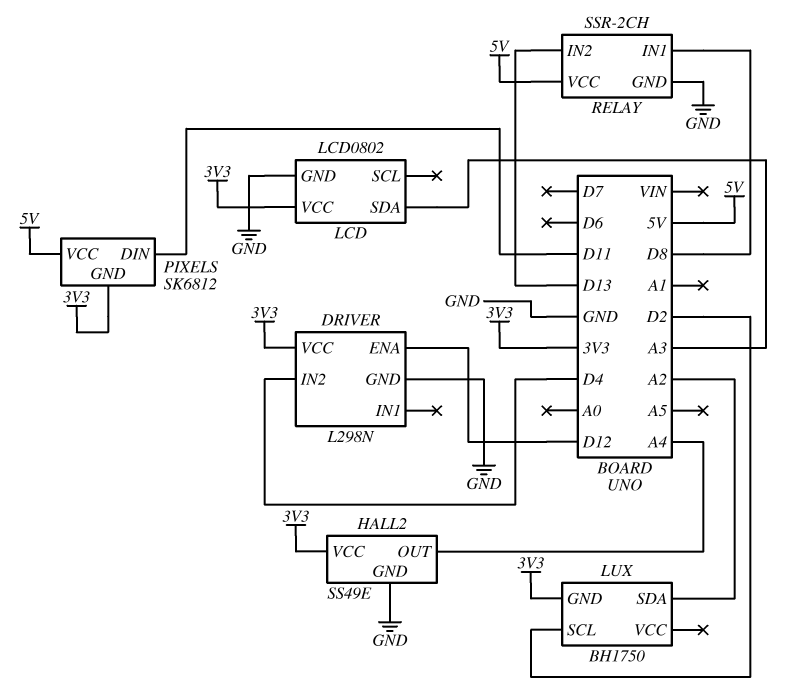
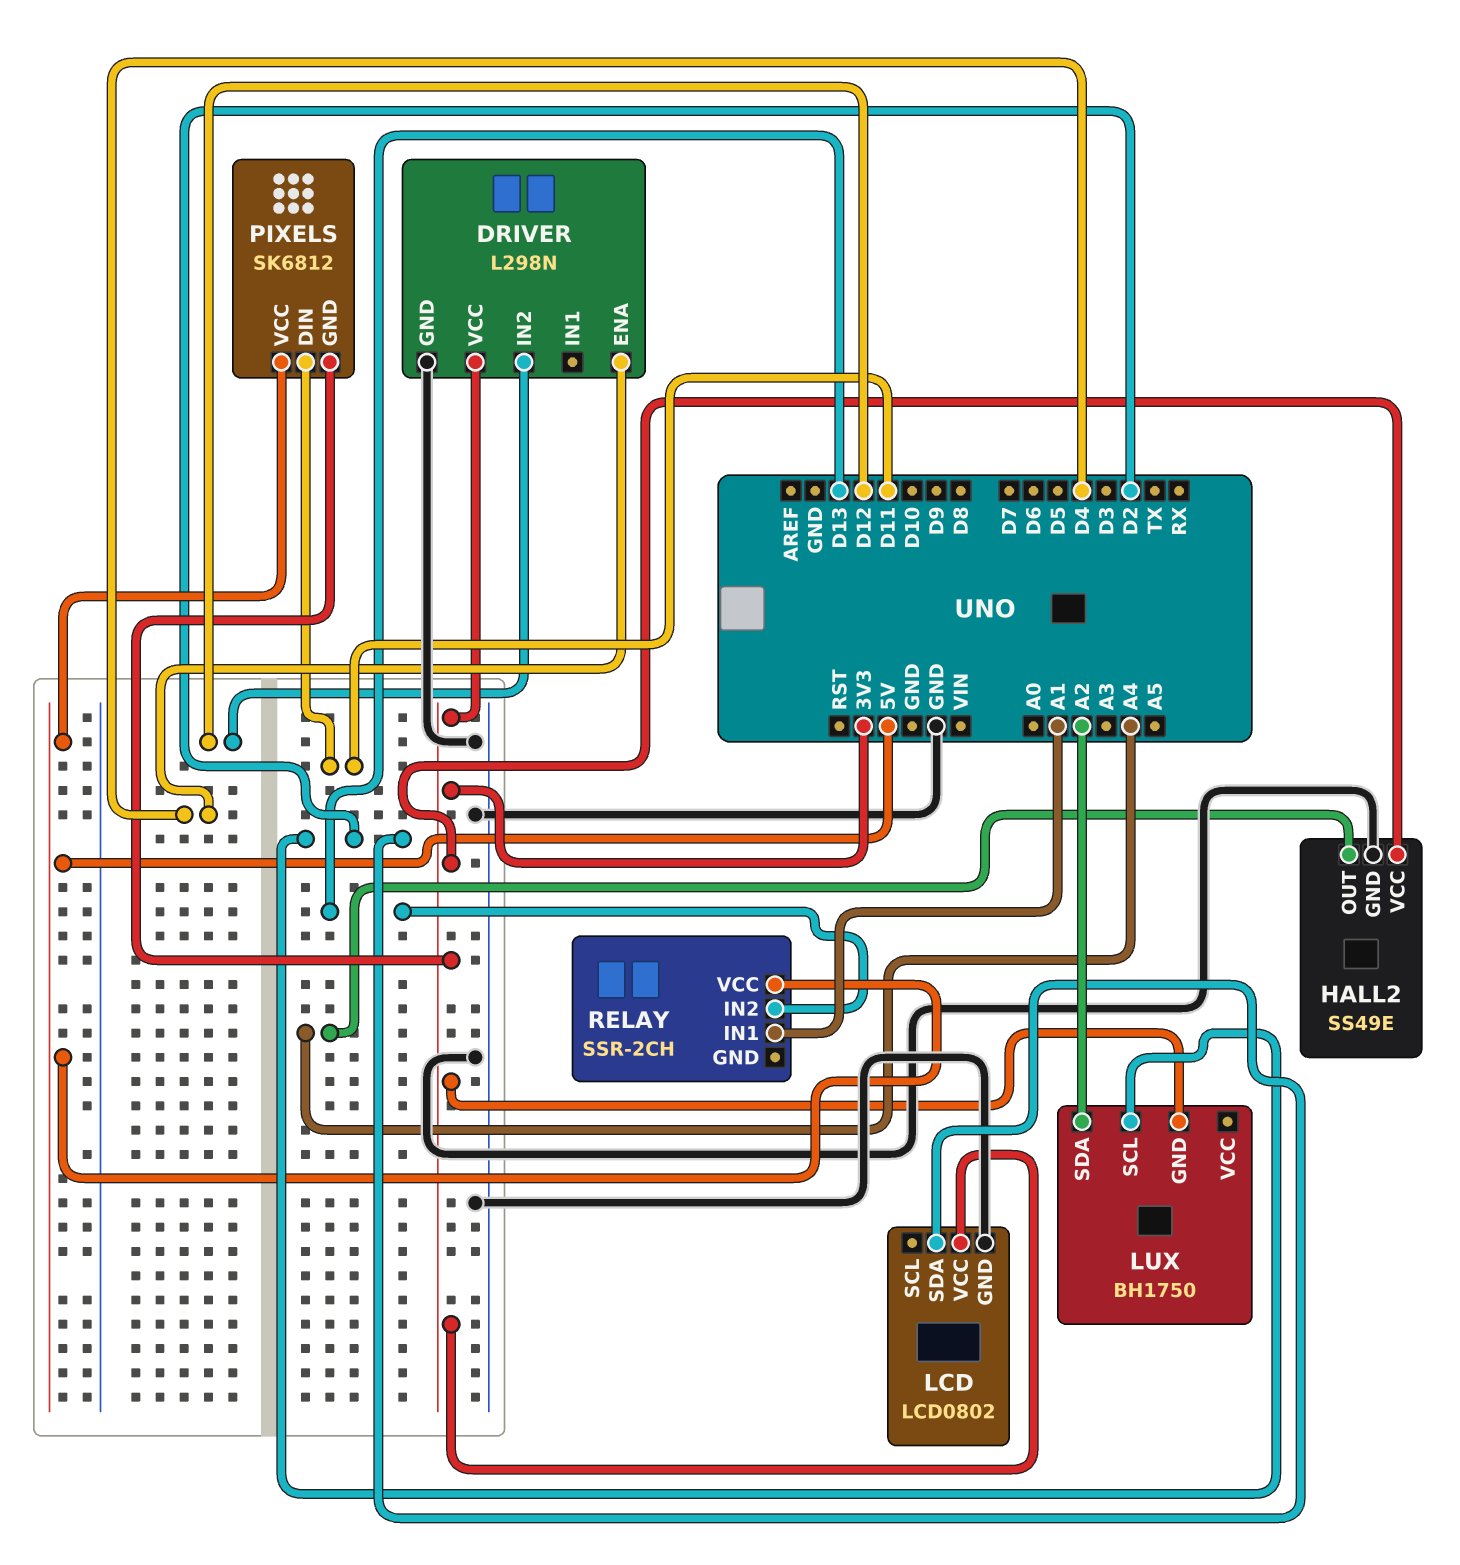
DRIVER pin ENA: D12 -> D4
DRIVER pin IN2: D4 -> D12
LCD pin SDA: A3 -> D2
RELAY pin GND: GND -> none
RELAY pin IN1: D8 -> A1

